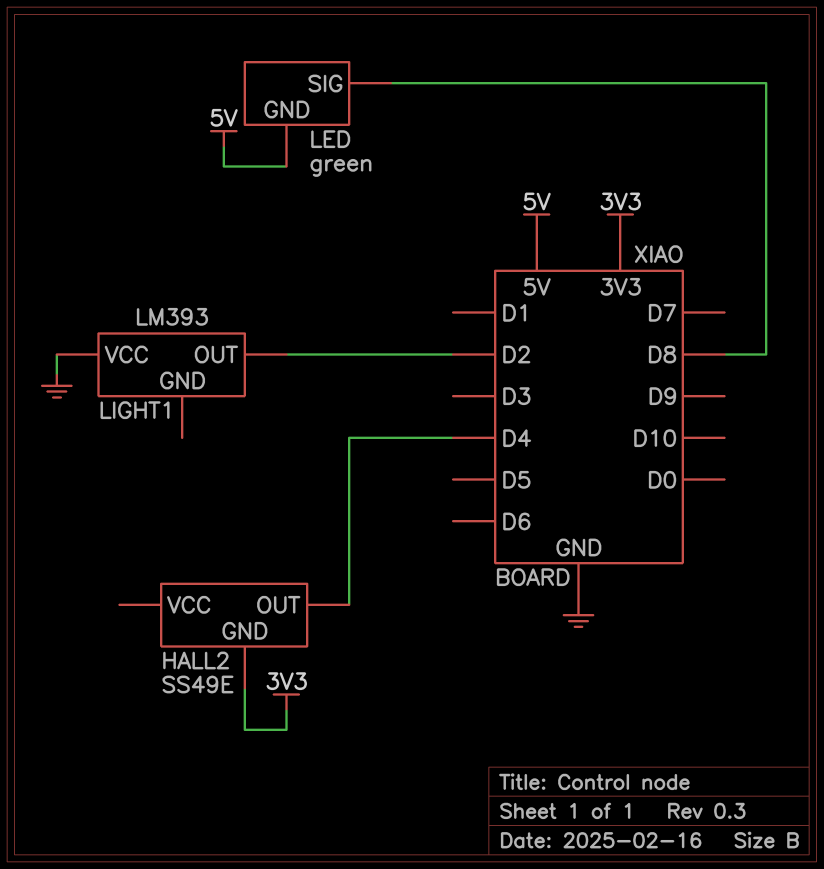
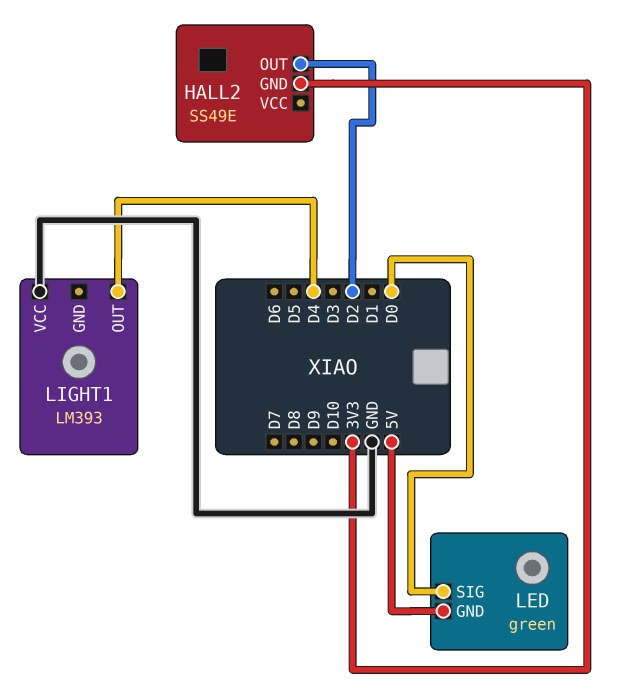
HALL2 pin OUT: D4 -> D2
LED pin SIG: D8 -> D0
LIGHT1 pin OUT: D2 -> D4

